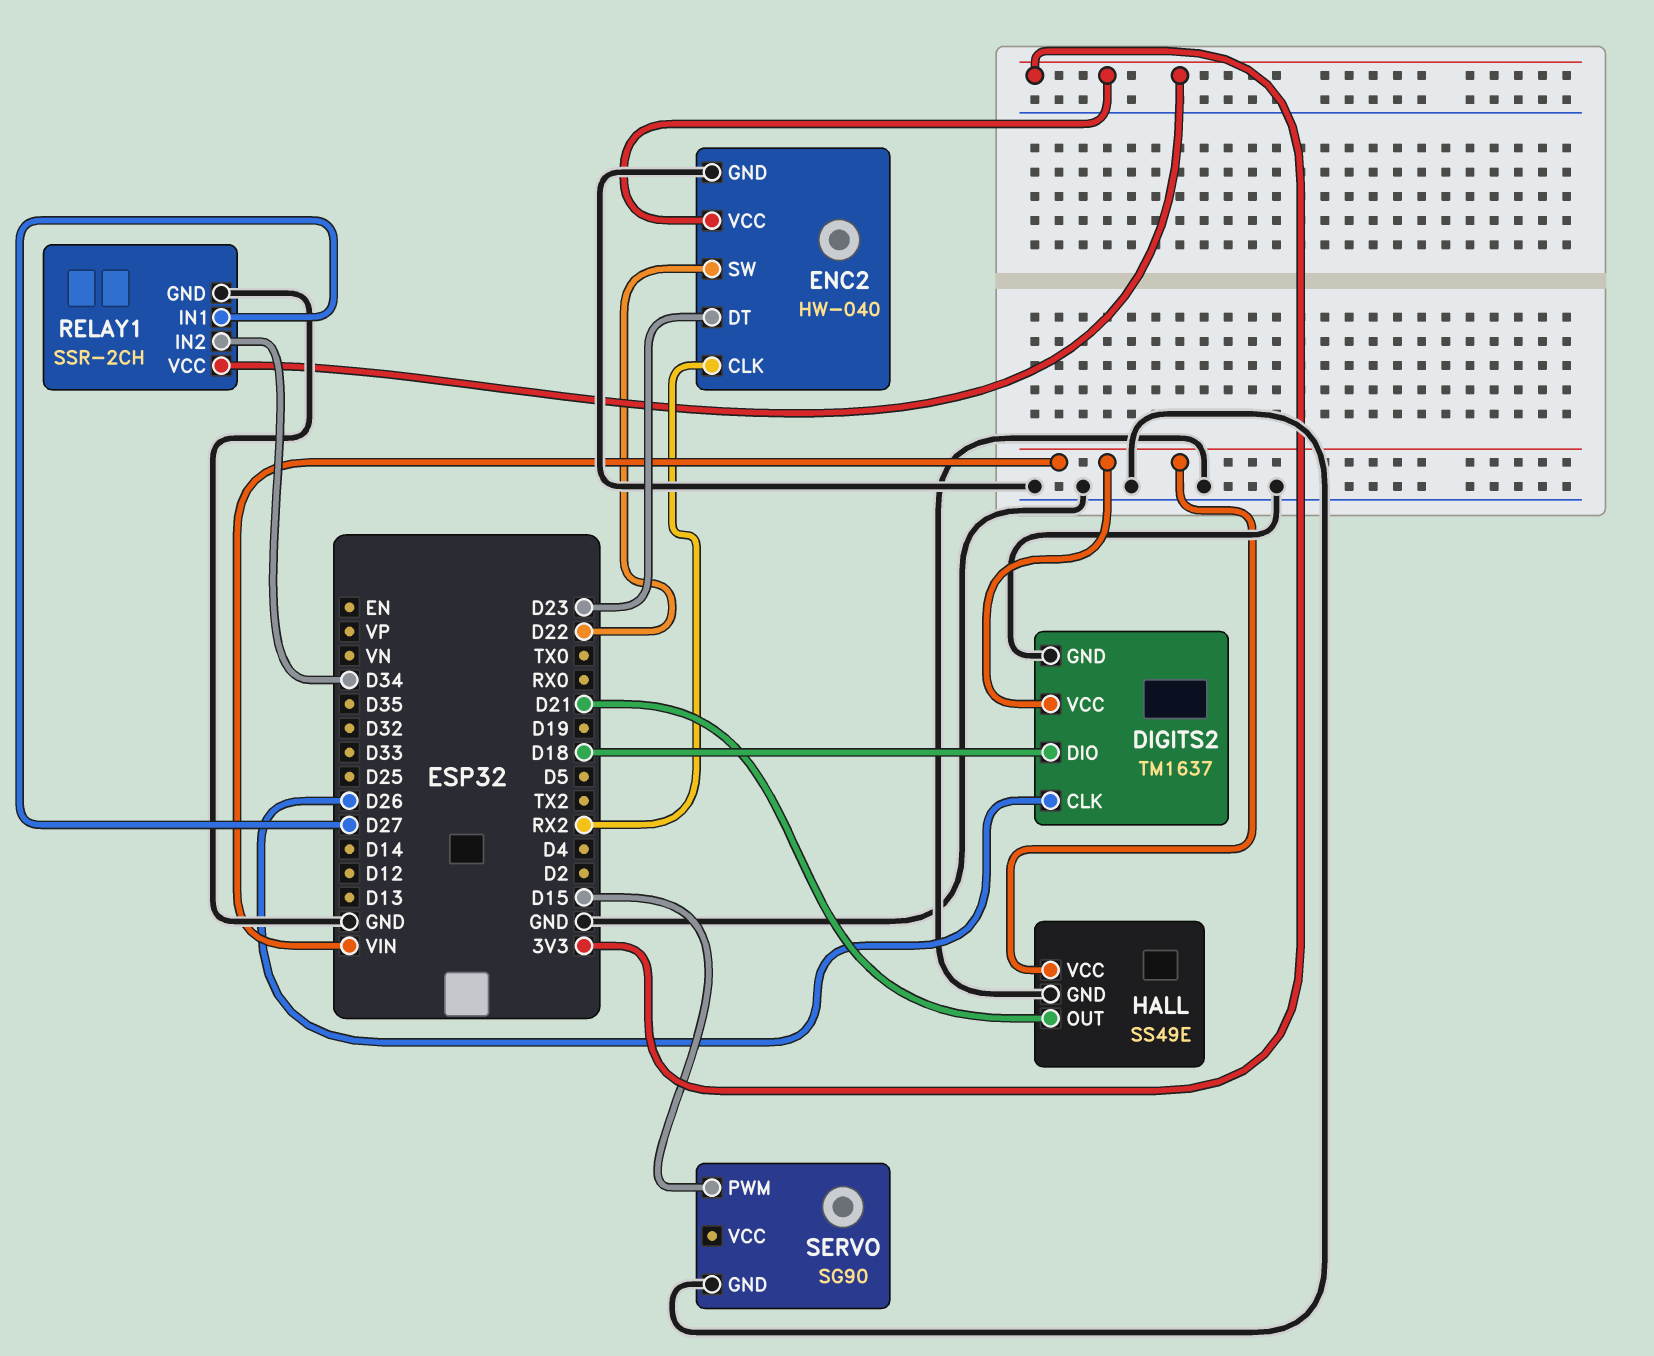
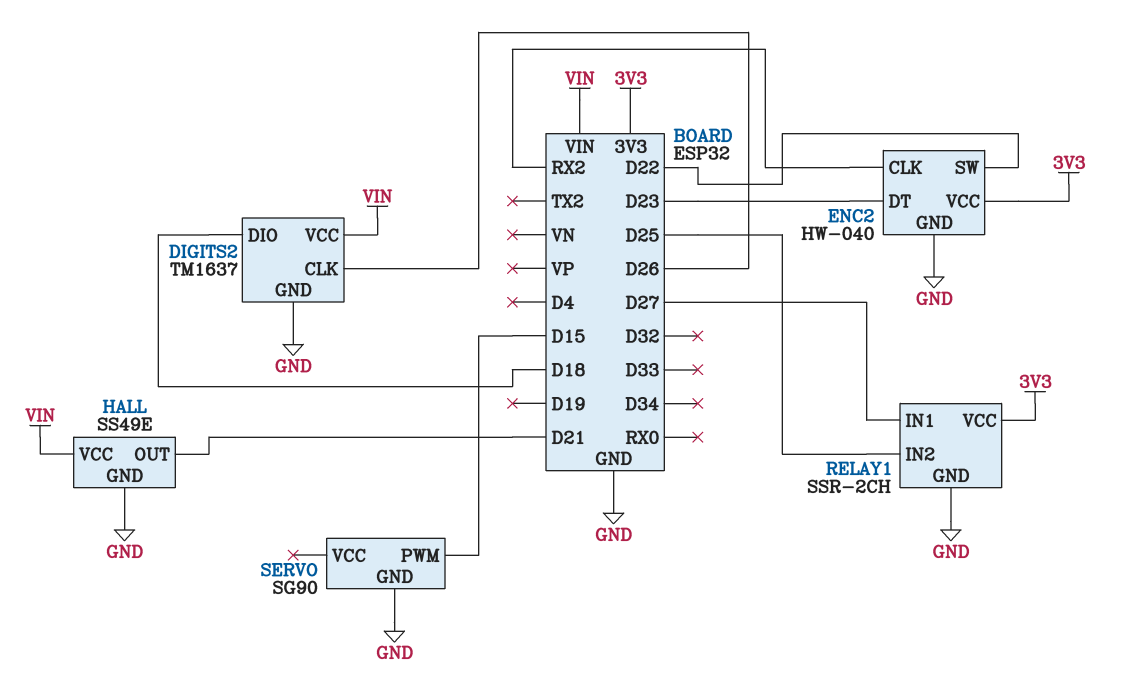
RELAY1 pin IN2: D34 -> D25

